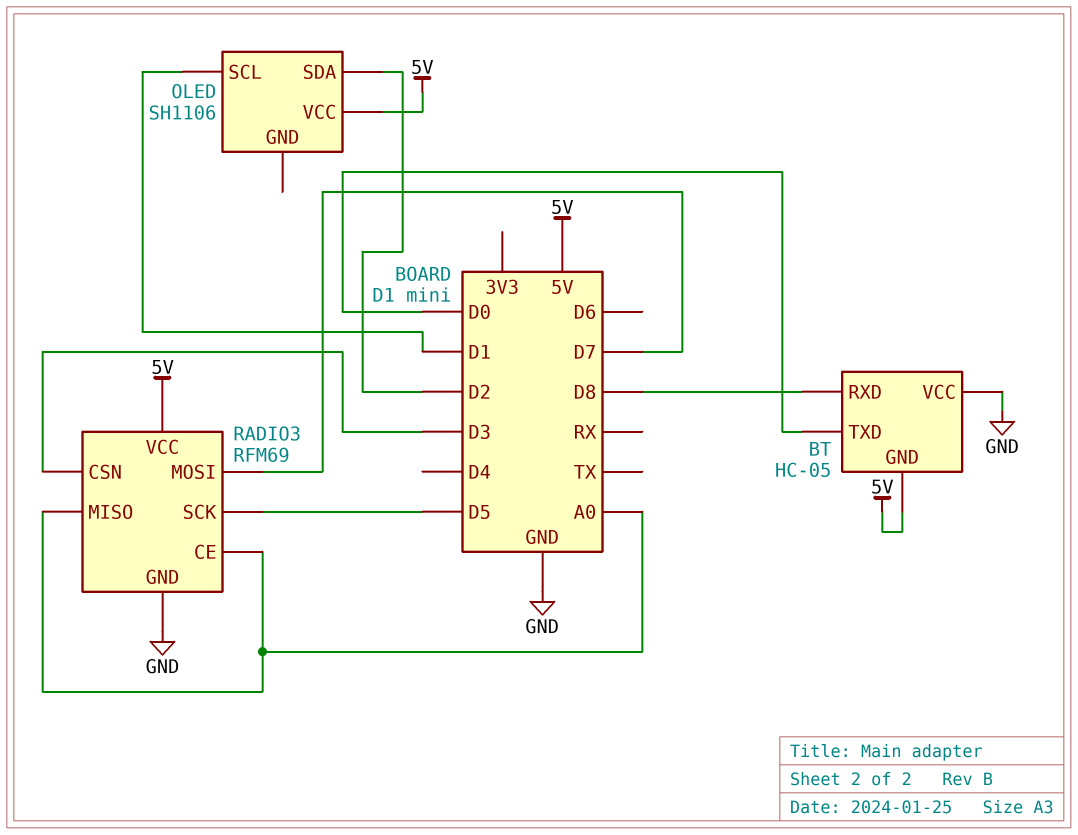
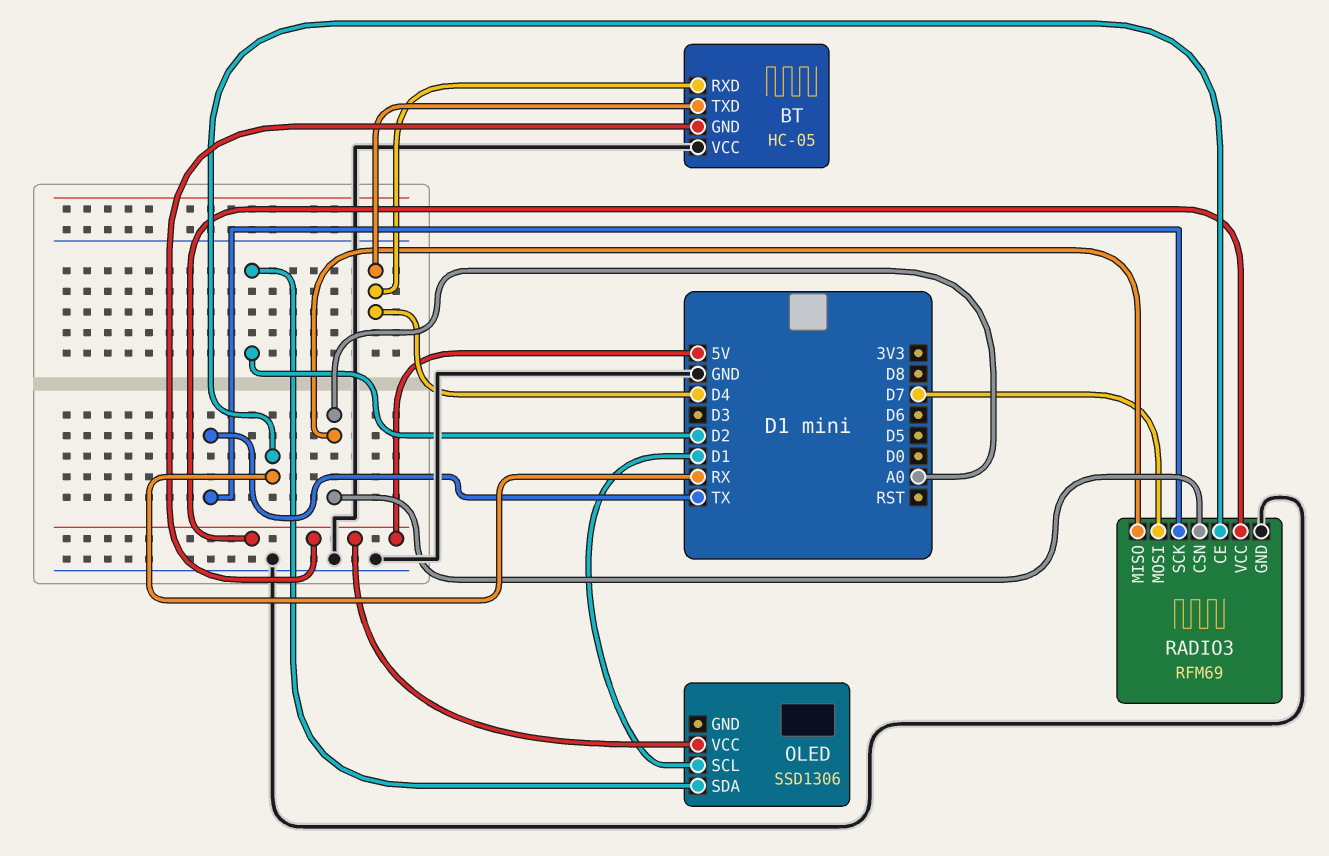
BT pin RXD: D8 -> D4
BT pin TXD: D0 -> D4
OLED: SH1106 -> SSD1306
RADIO3 pin CE: A0 -> RX
RADIO3 pin CSN: D3 -> A0
RADIO3 pin SCK: D5 -> TX

